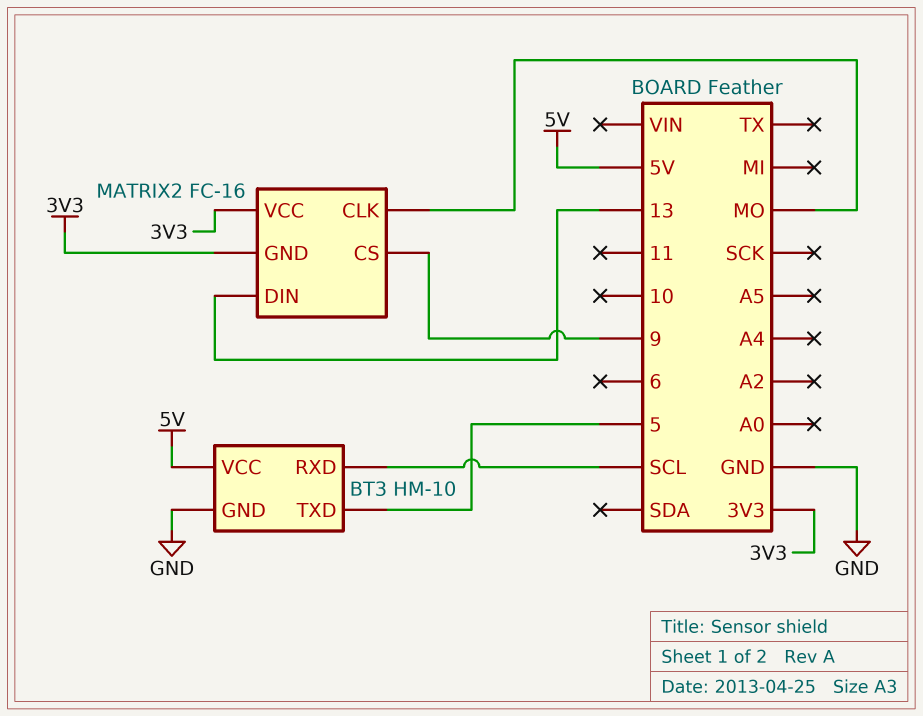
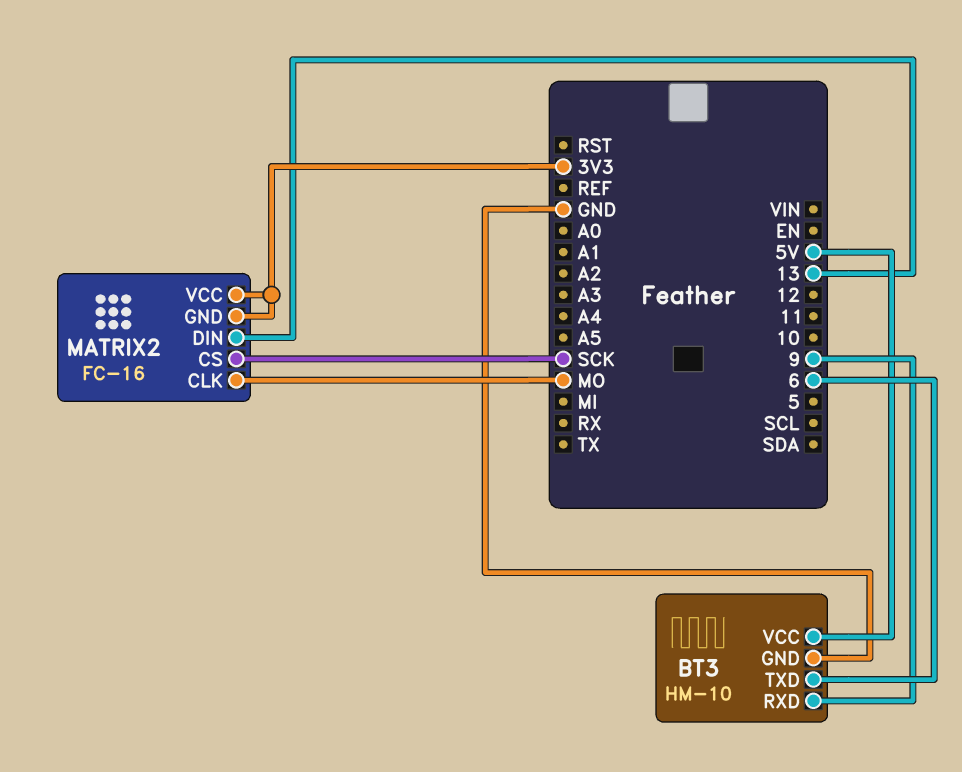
BT3 pin RXD: SCL -> 9
BT3 pin TXD: 5 -> 6
MATRIX2 pin CS: 9 -> SCK

